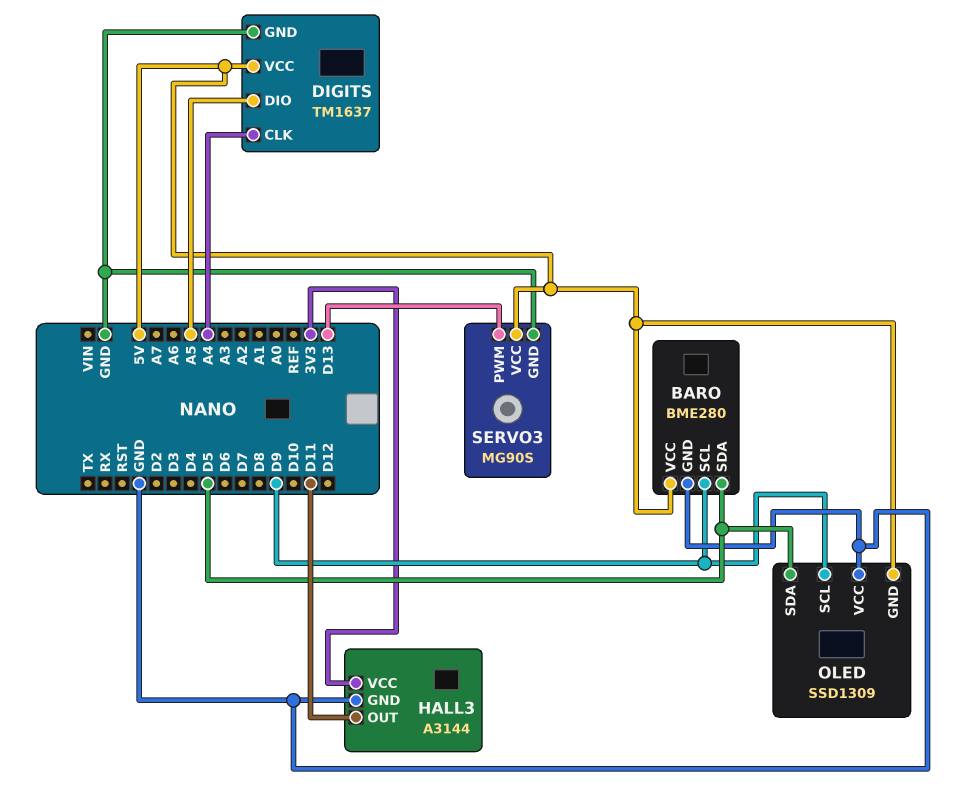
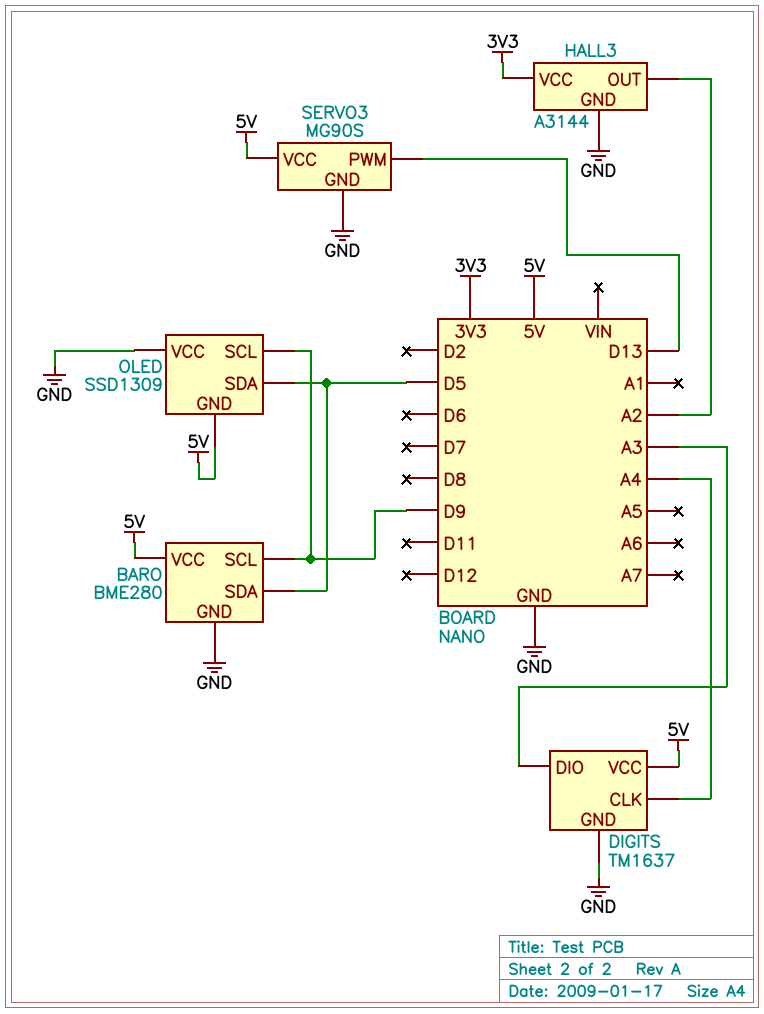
DIGITS pin DIO: A5 -> A3
HALL3 pin OUT: D11 -> A2

